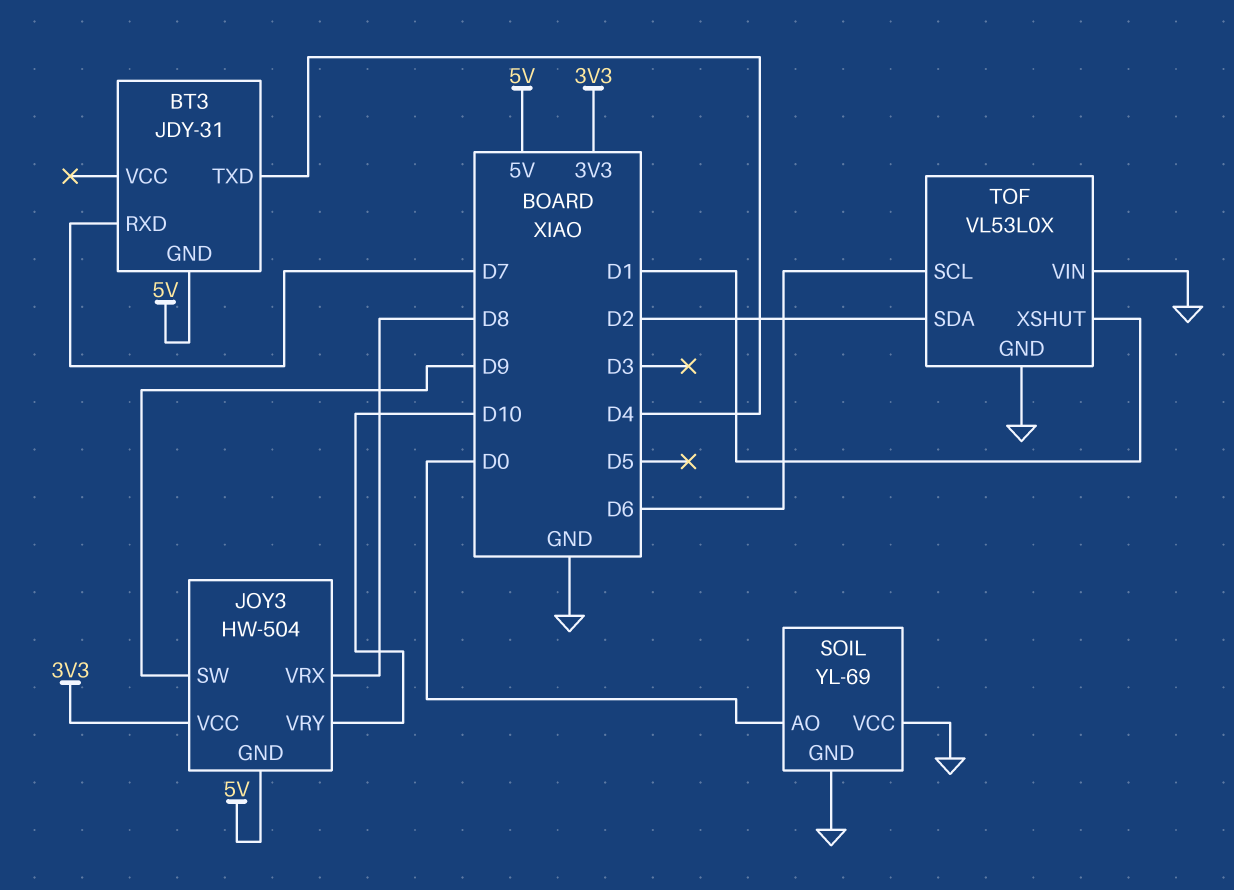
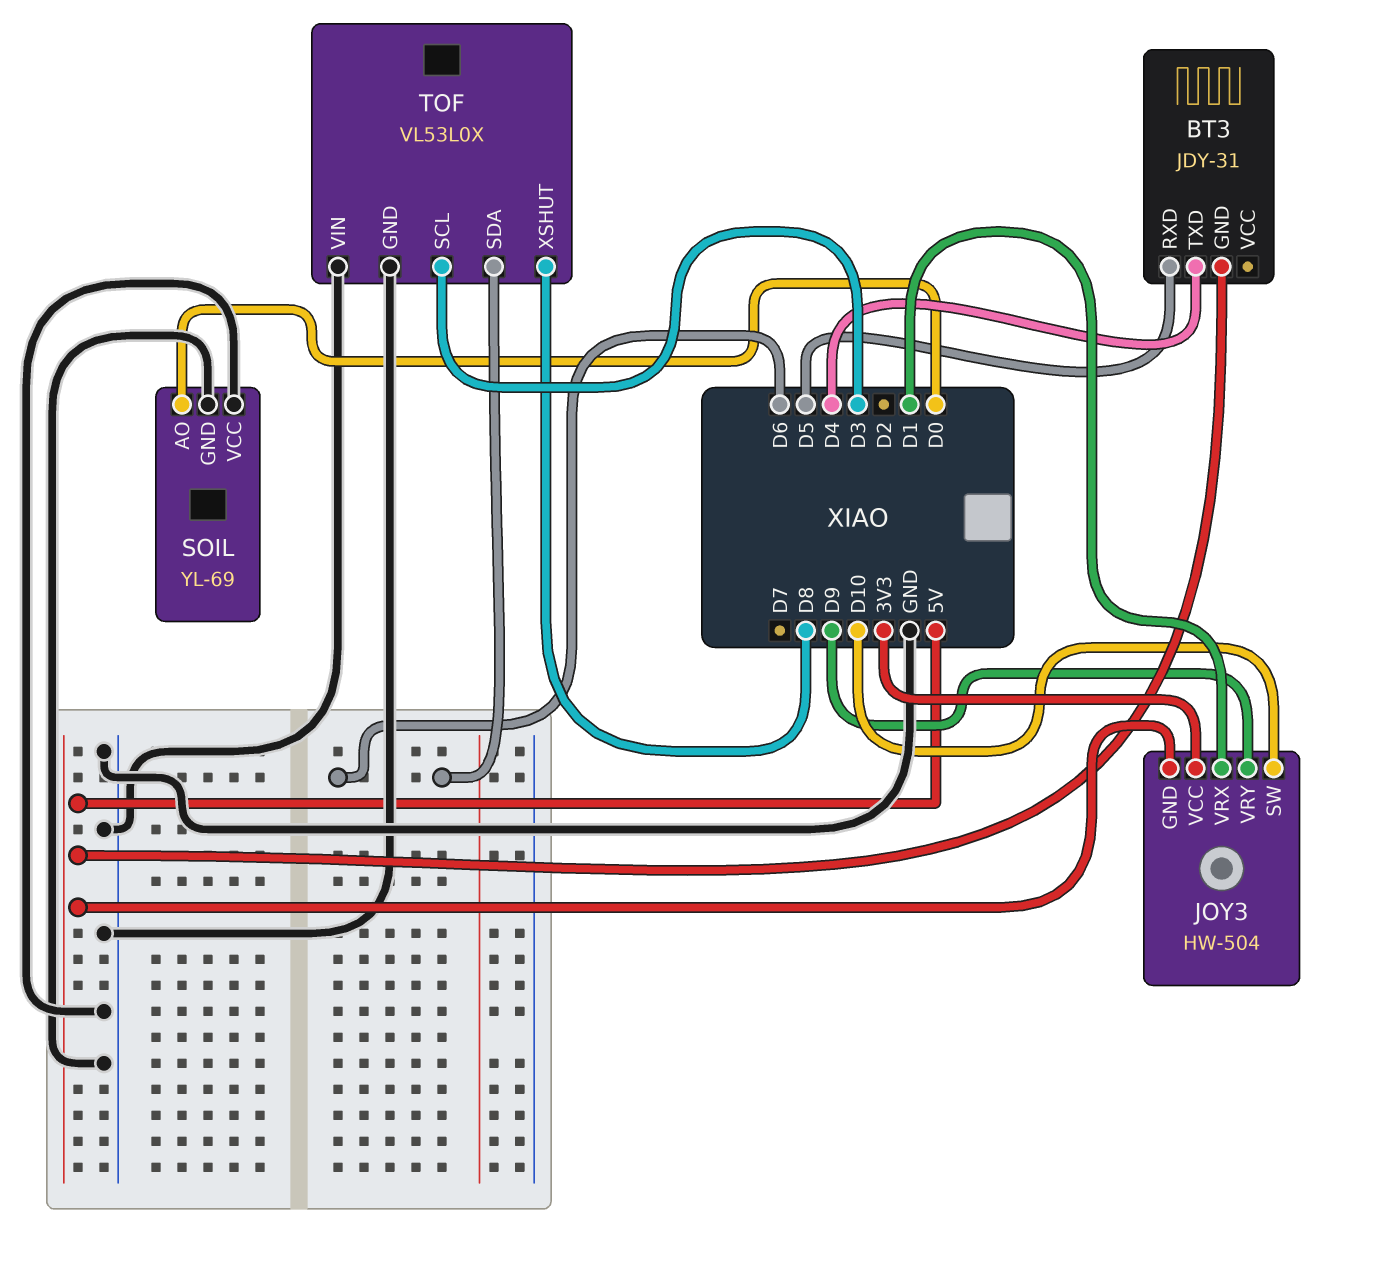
BT3 pin RXD: D7 -> D5
JOY3 pin SW: D9 -> D10
JOY3 pin VRX: D8 -> D1
JOY3 pin VRY: D10 -> D9
TOF pin SCL: D6 -> D3
TOF pin SDA: D2 -> D6
TOF pin XSHUT: D1 -> D8

